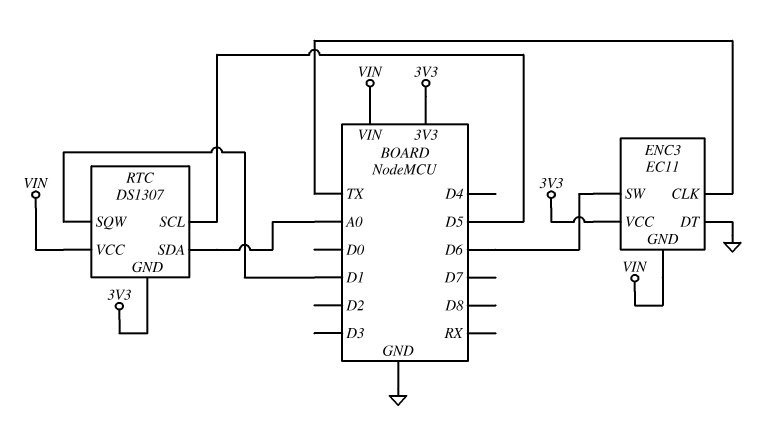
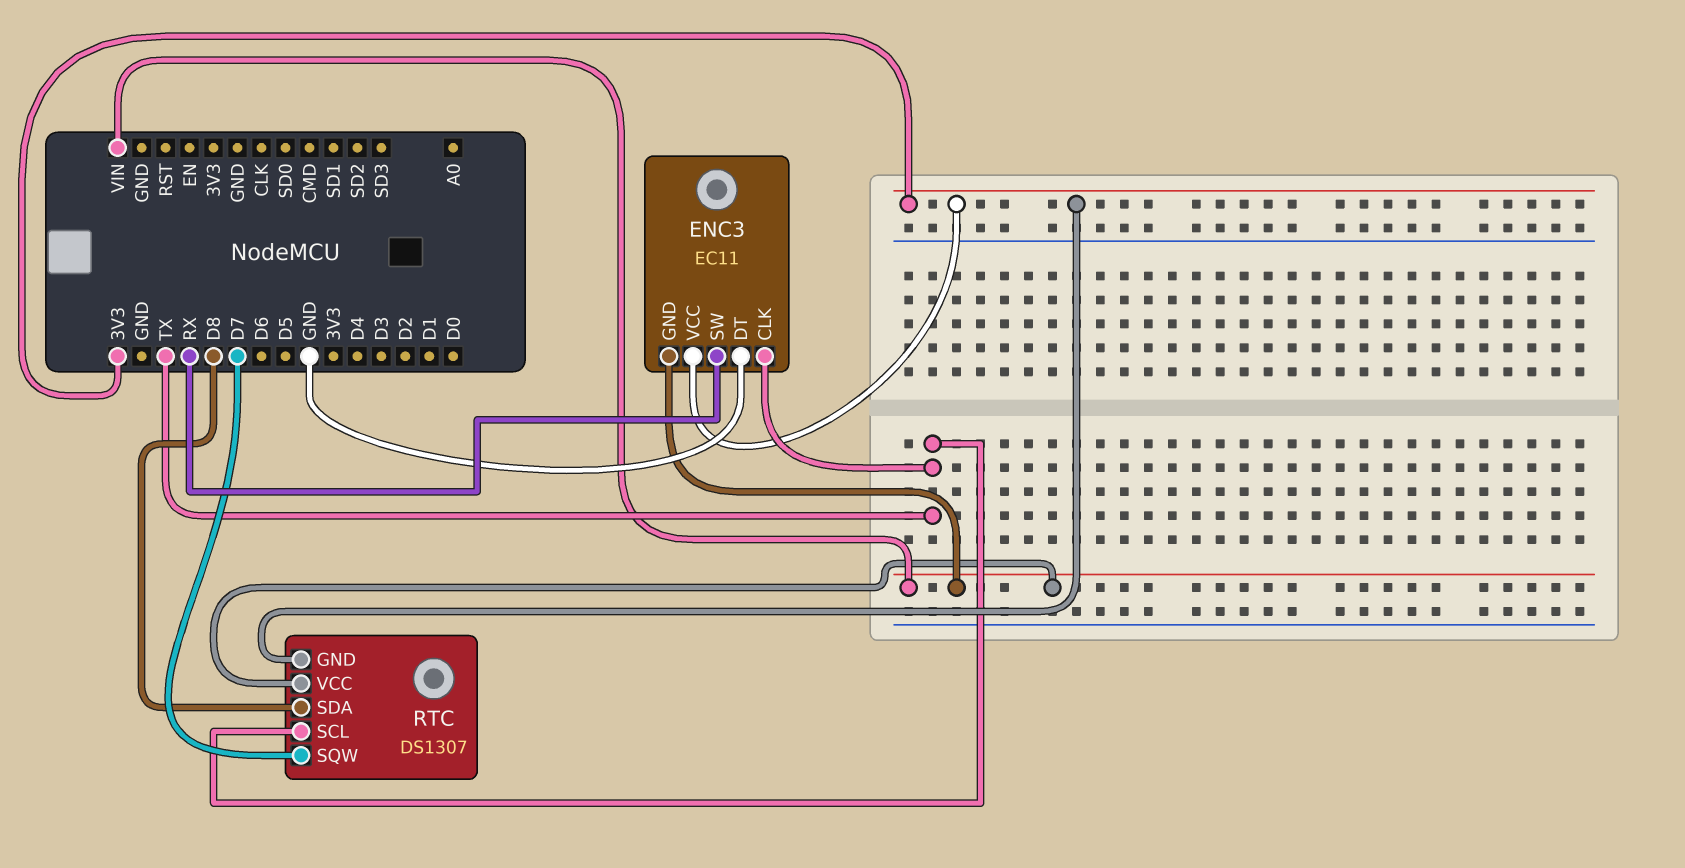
ENC3 pin SW: D6 -> RX
RTC pin SCL: D5 -> TX
RTC pin SDA: A0 -> D8
RTC pin SQW: D1 -> D7

